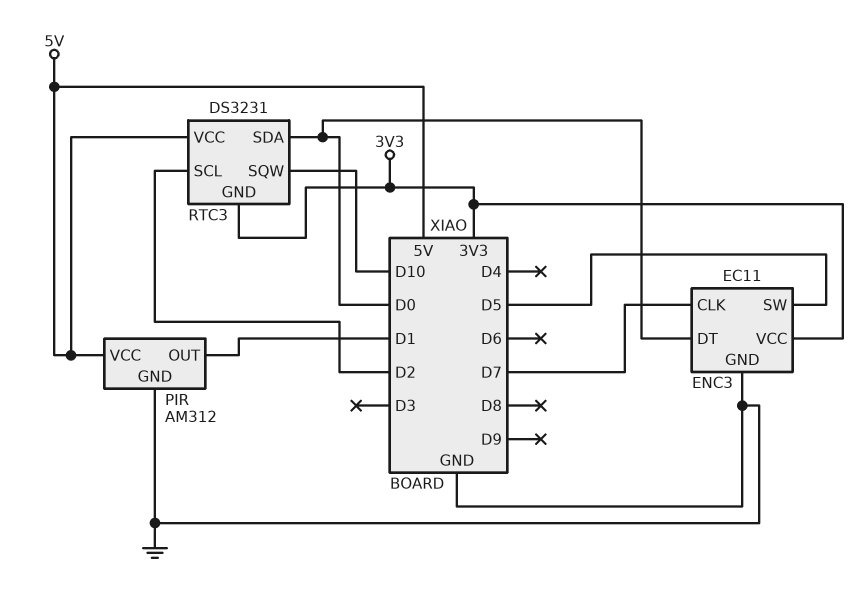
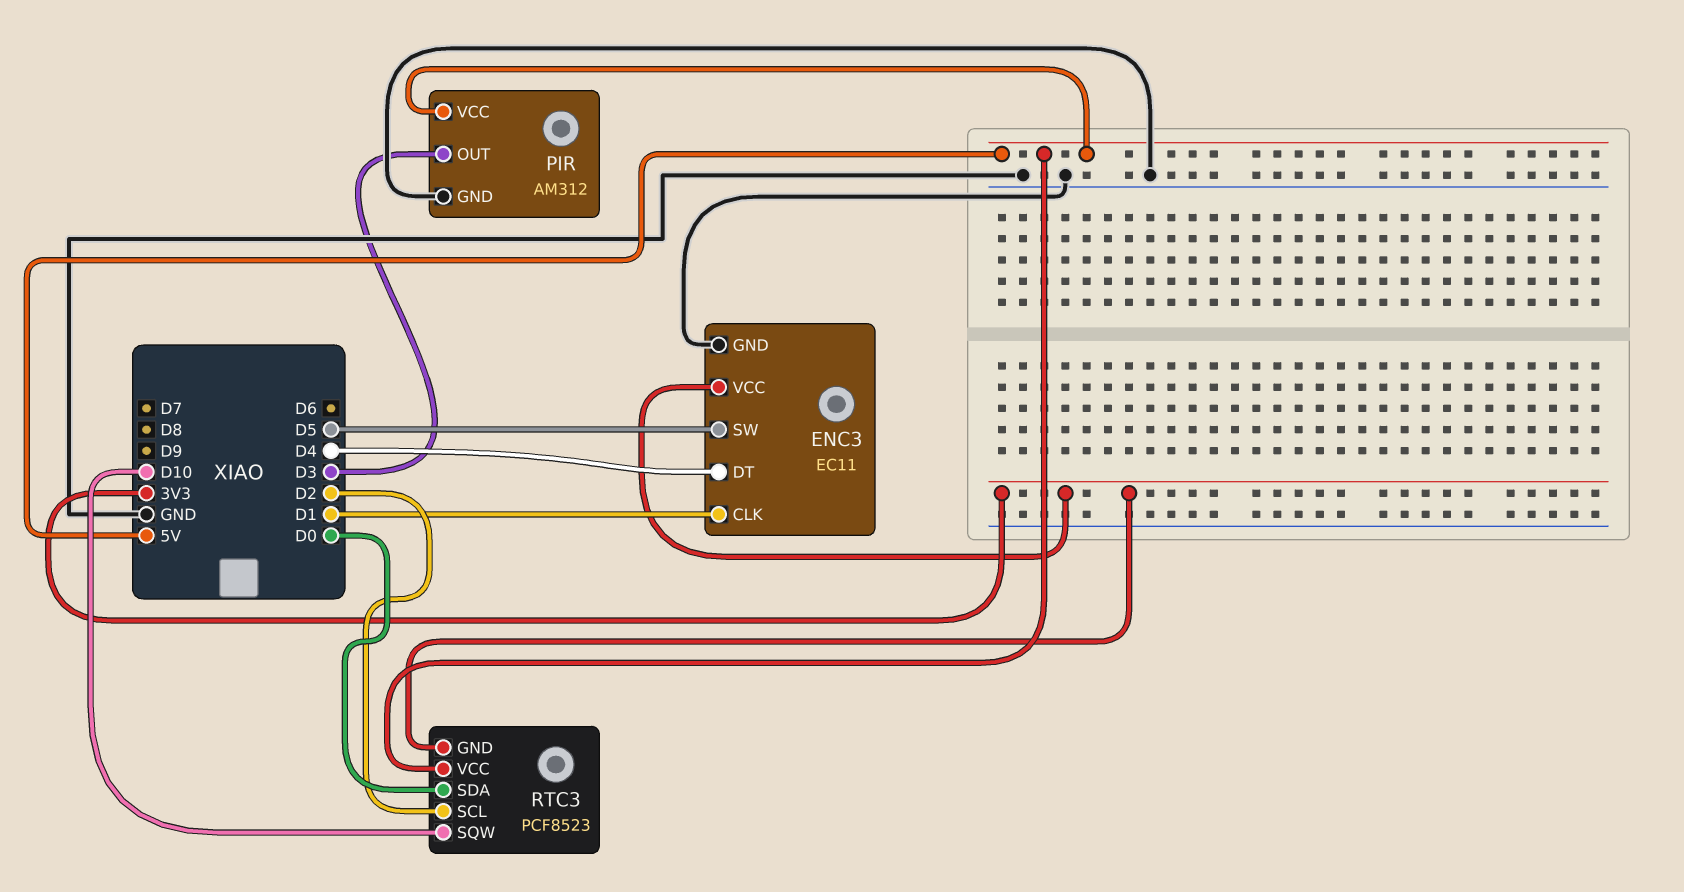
ENC3 pin CLK: D7 -> D1
ENC3 pin DT: D0 -> D4
PIR pin OUT: D1 -> D3
RTC3: DS3231 -> PCF8523

